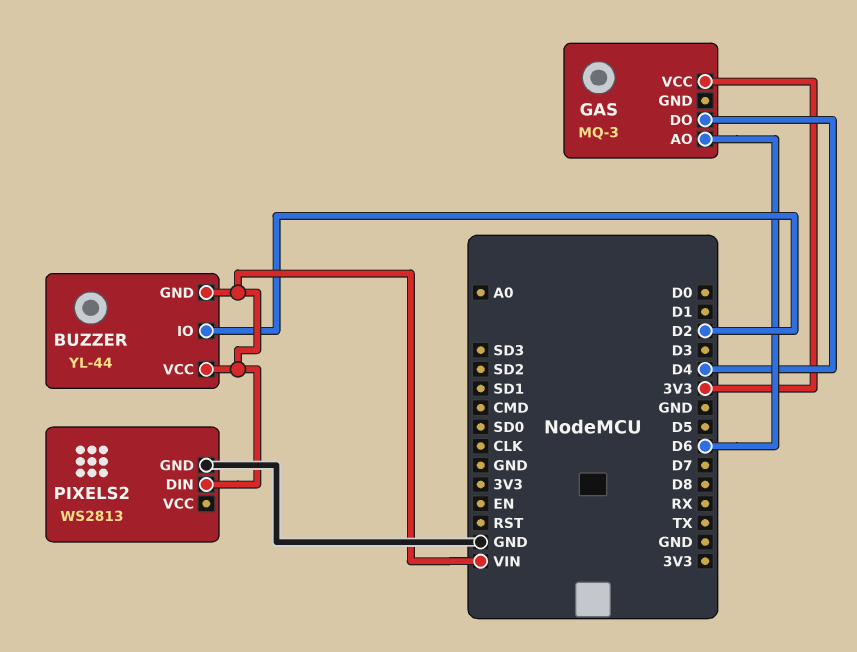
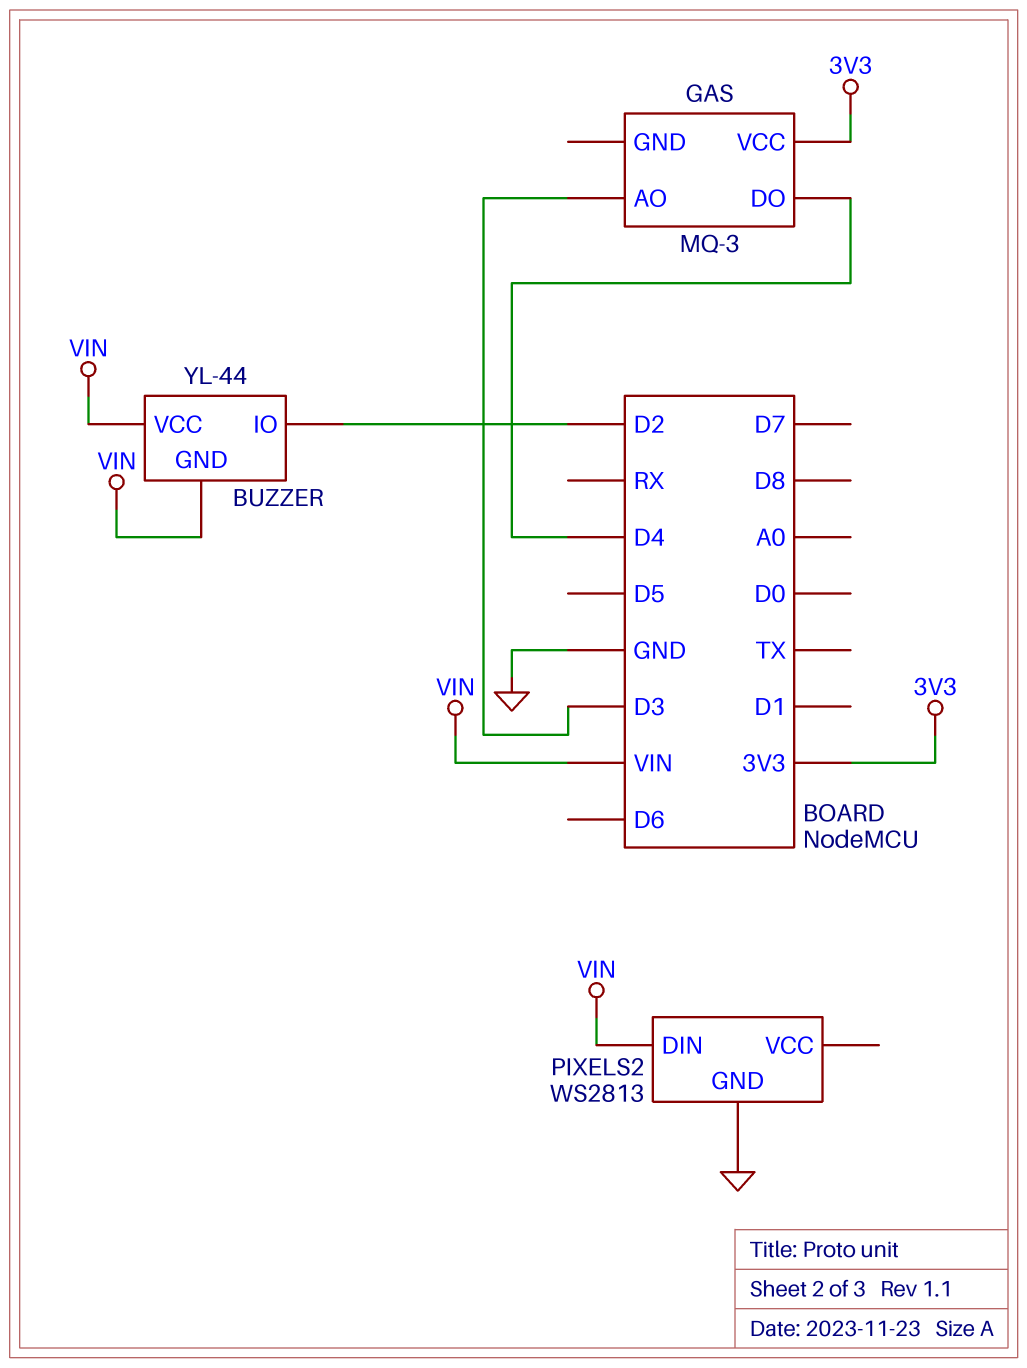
GAS pin AO: D6 -> D3

